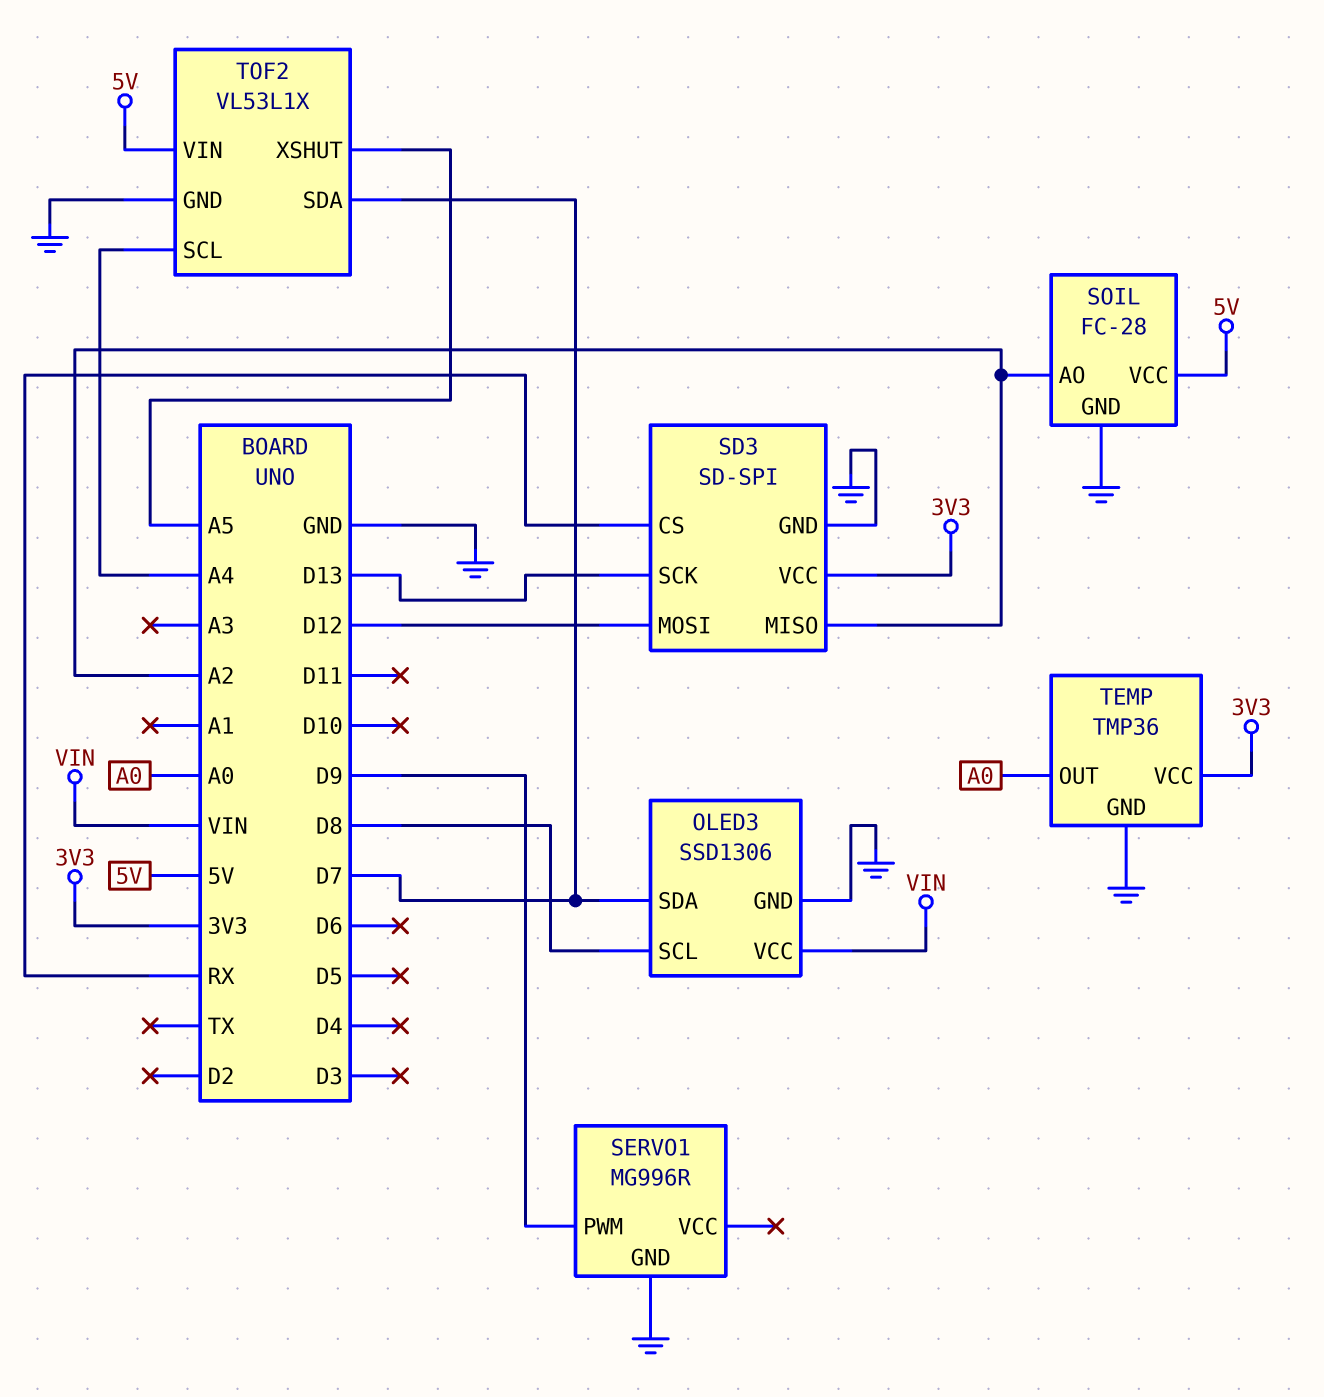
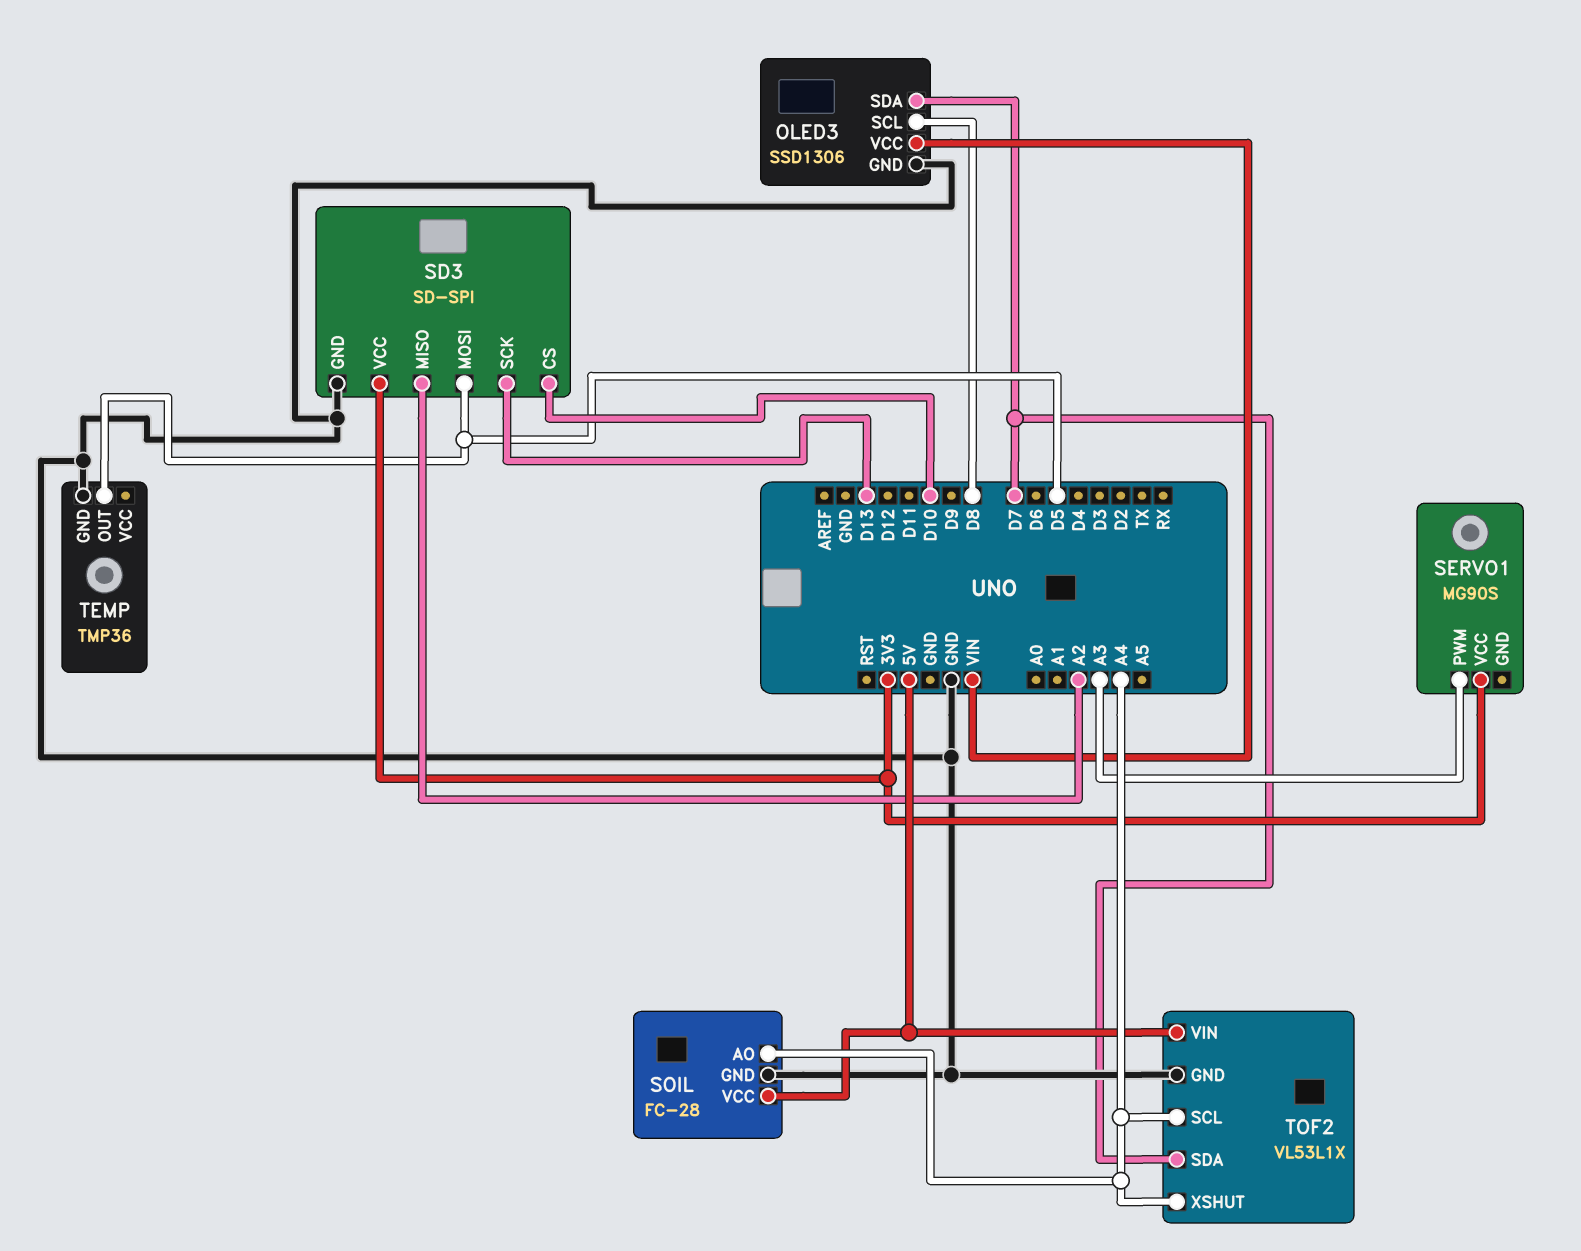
SD3 pin CS: RX -> D10
SD3 pin MOSI: D12 -> D5
SERVO1: MG996R -> MG90S
SERVO1 pin GND: GND -> none
SERVO1 pin PWM: D9 -> A3
SERVO1 pin VCC: none -> 3V3
SOIL pin AO: A2 -> A4
TEMP pin OUT: A0 -> D5
TEMP pin VCC: 3V3 -> none
TOF2 pin XSHUT: A5 -> A4

